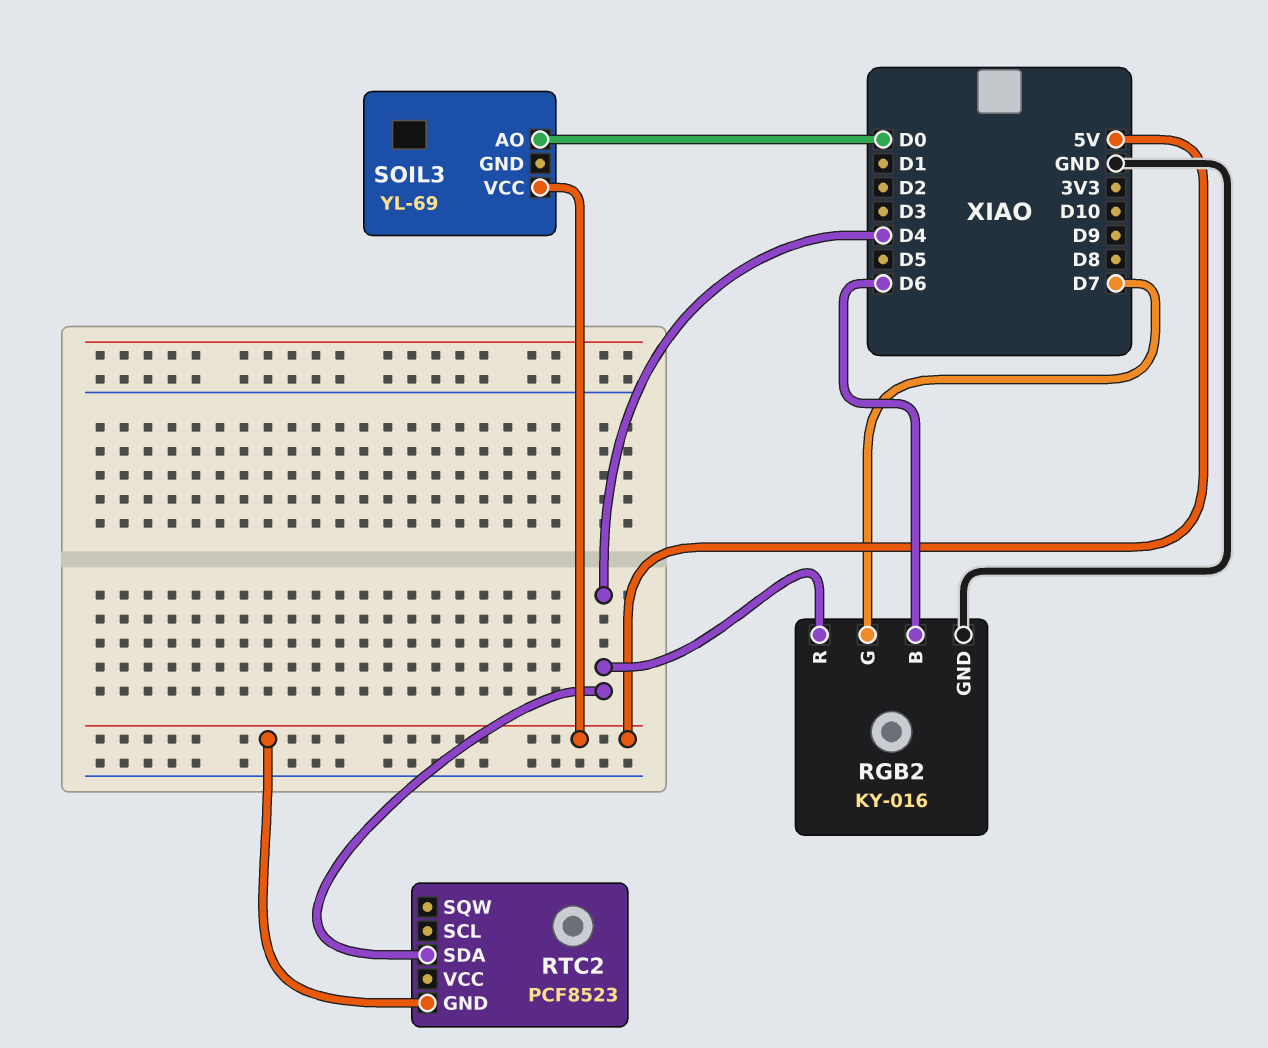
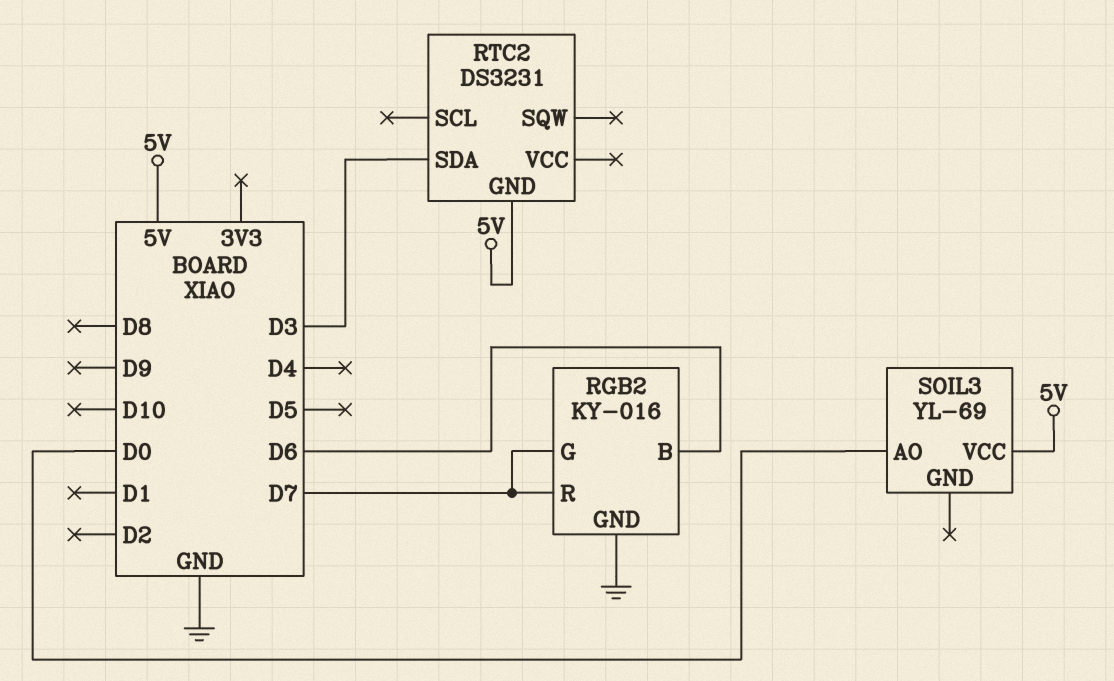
RGB2 pin R: D4 -> D7
RTC2: PCF8523 -> DS3231
RTC2 pin SDA: D4 -> D3

